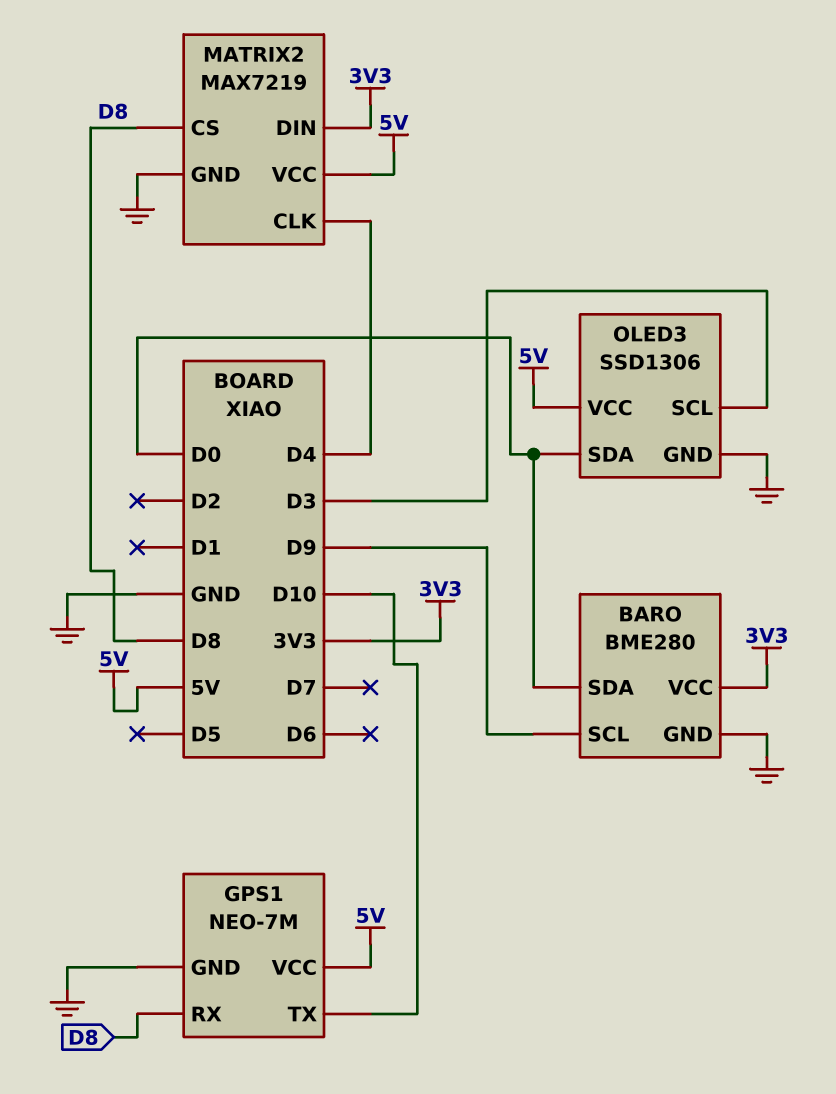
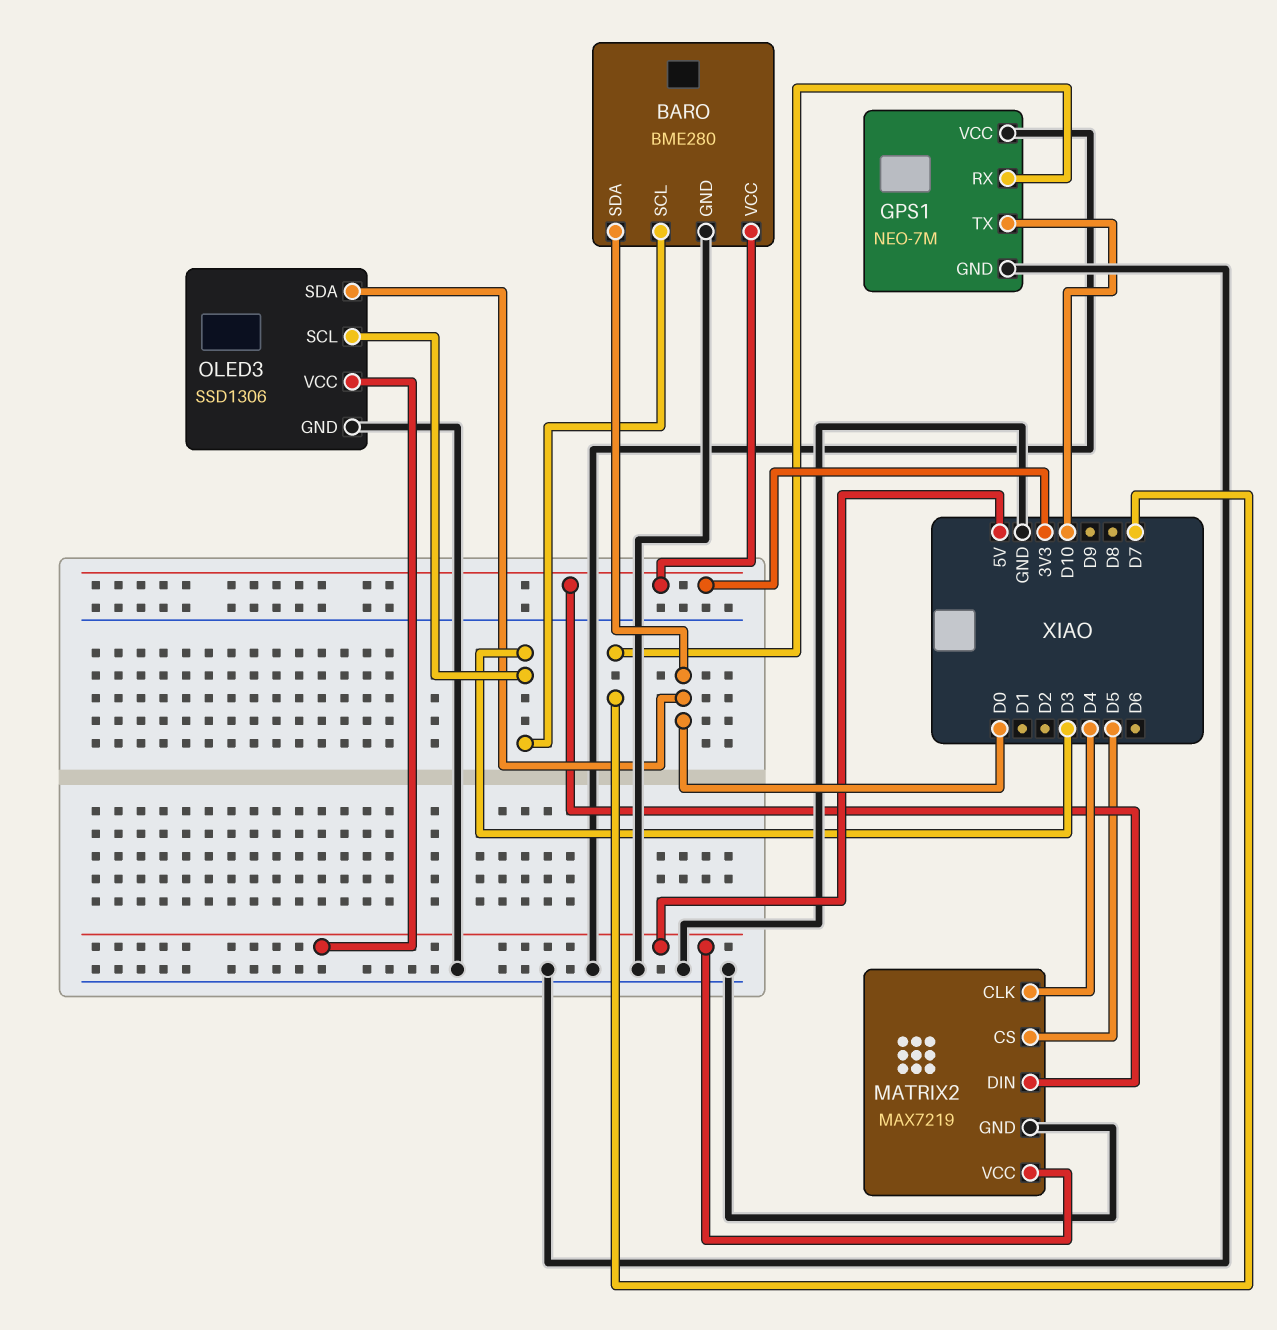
BARO pin SCL: D9 -> D3
GPS1 pin RX: D8 -> D7
GPS1 pin VCC: 5V -> GND
MATRIX2 pin CS: D8 -> D5

